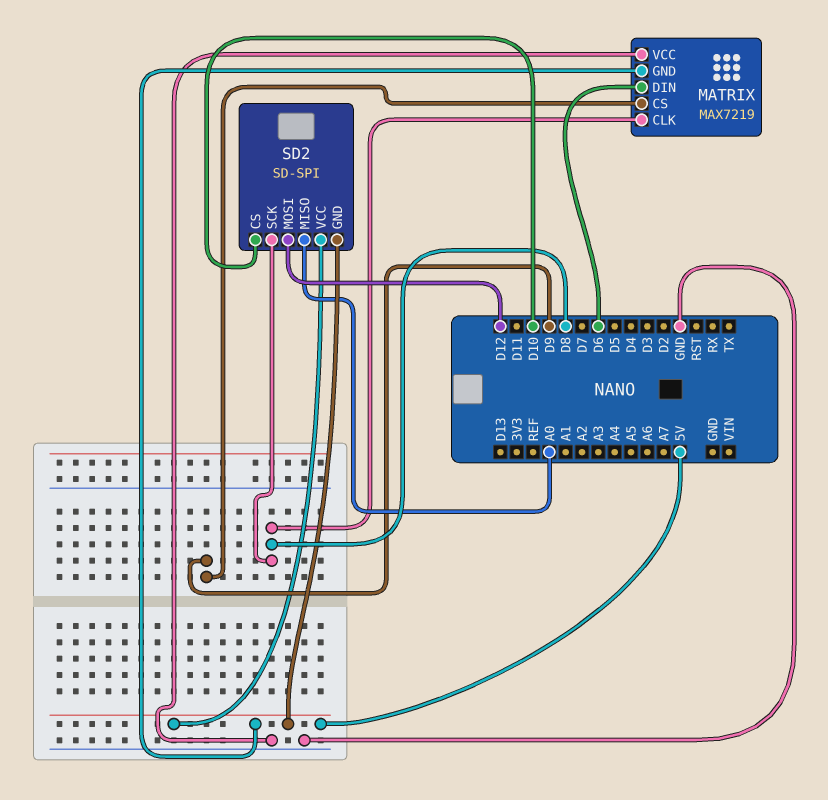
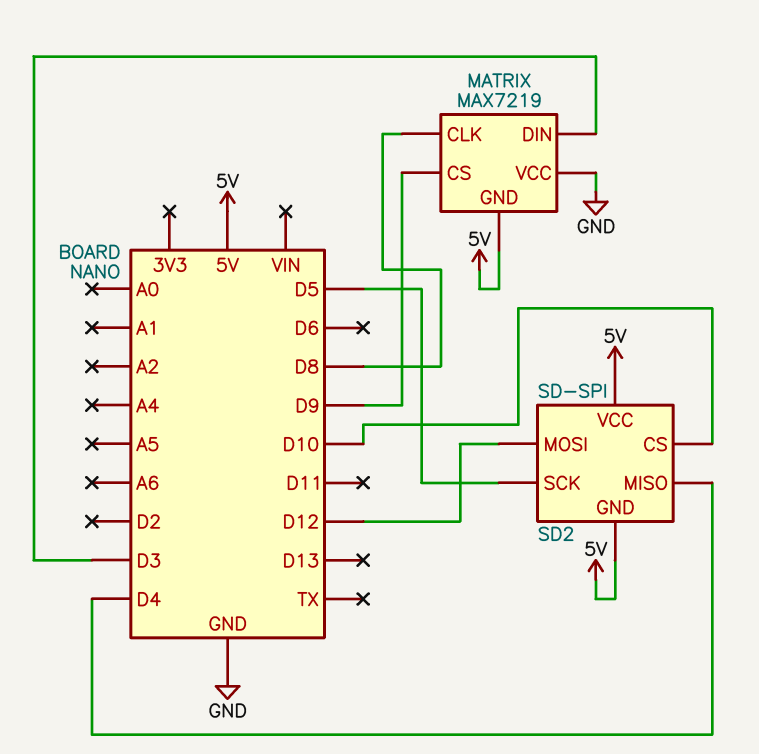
MATRIX pin DIN: D6 -> D3
SD2 pin MISO: A0 -> D4
SD2 pin SCK: D8 -> D5

